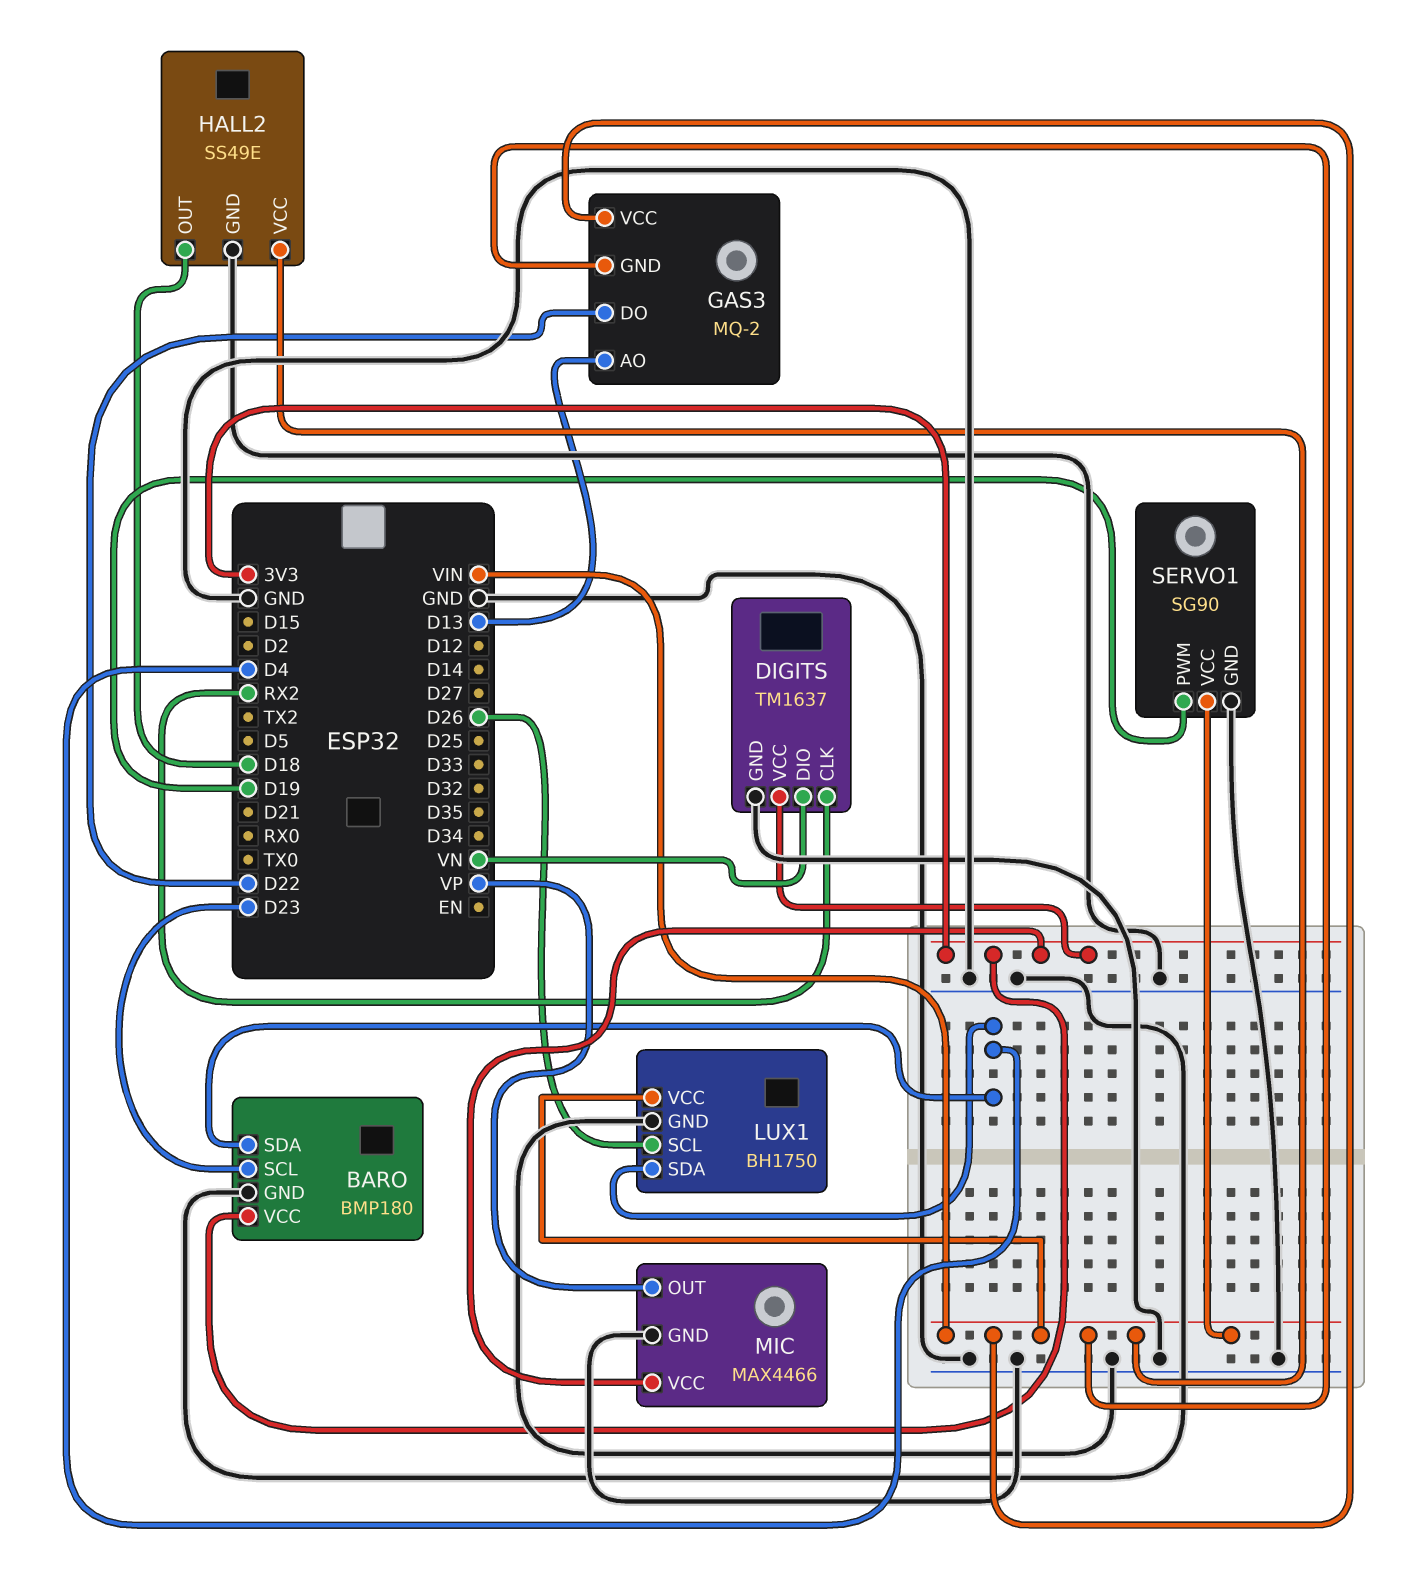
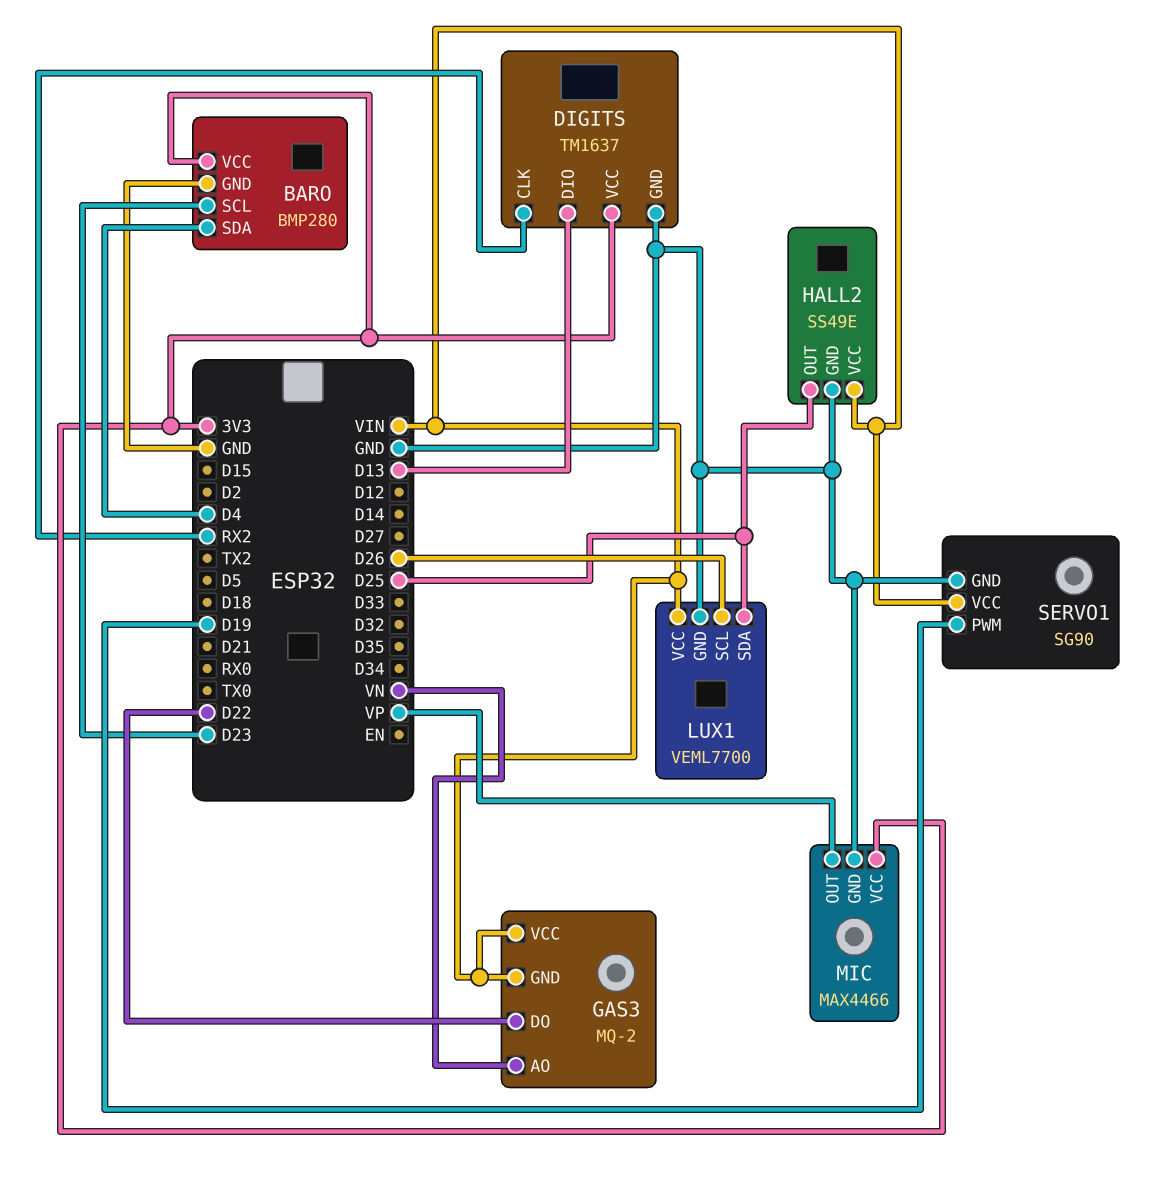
BARO: BMP180 -> BMP280
DIGITS pin DIO: VN -> D13
GAS3 pin AO: D13 -> VN
HALL2 pin OUT: D18 -> D25
LUX1: BH1750 -> VEML7700
LUX1 pin SDA: D4 -> D25

